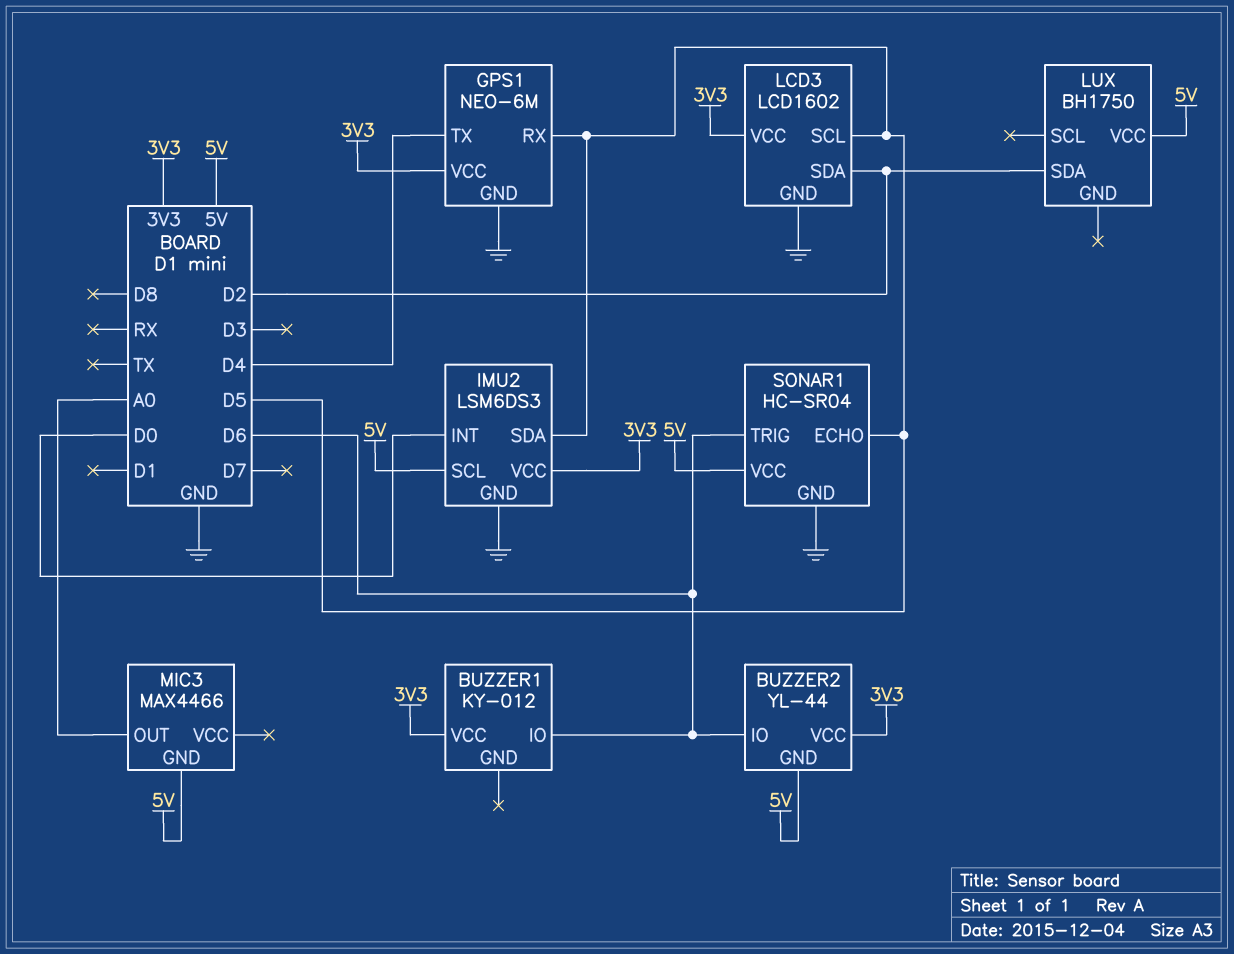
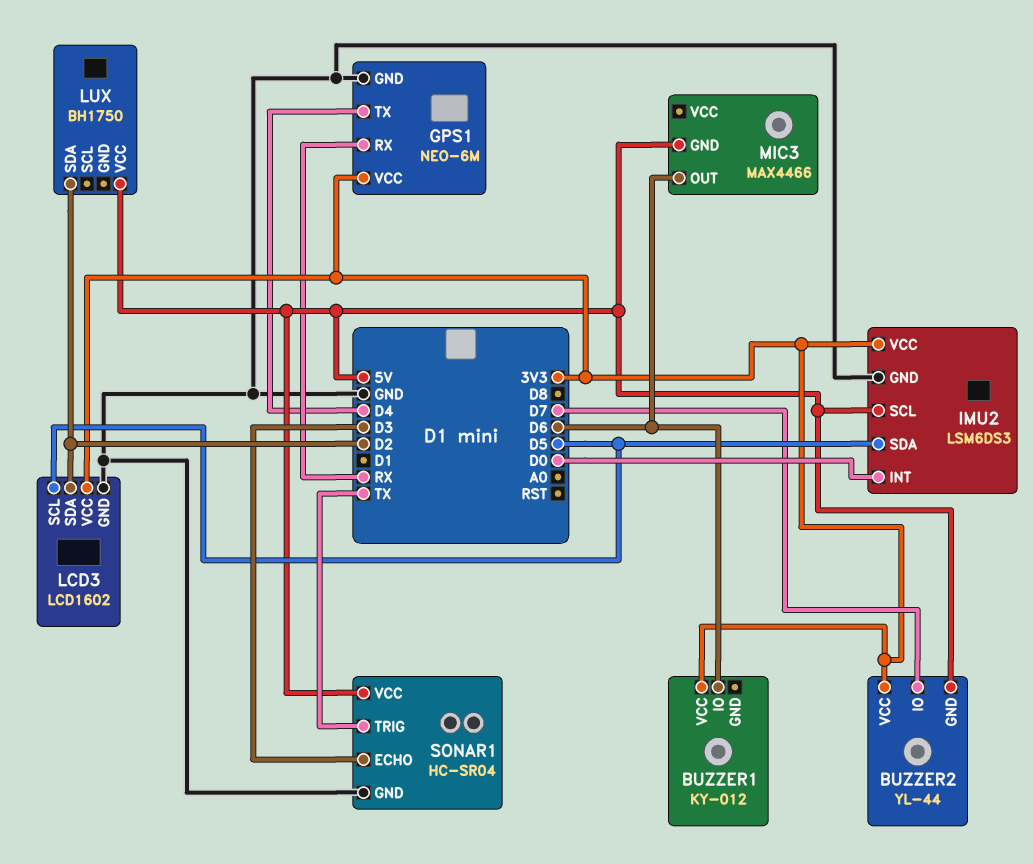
BUZZER2 pin IO: D6 -> D7
GPS1 pin RX: D5 -> RX
MIC3 pin OUT: A0 -> D6
SONAR1 pin ECHO: D5 -> D3
SONAR1 pin TRIG: D6 -> TX

